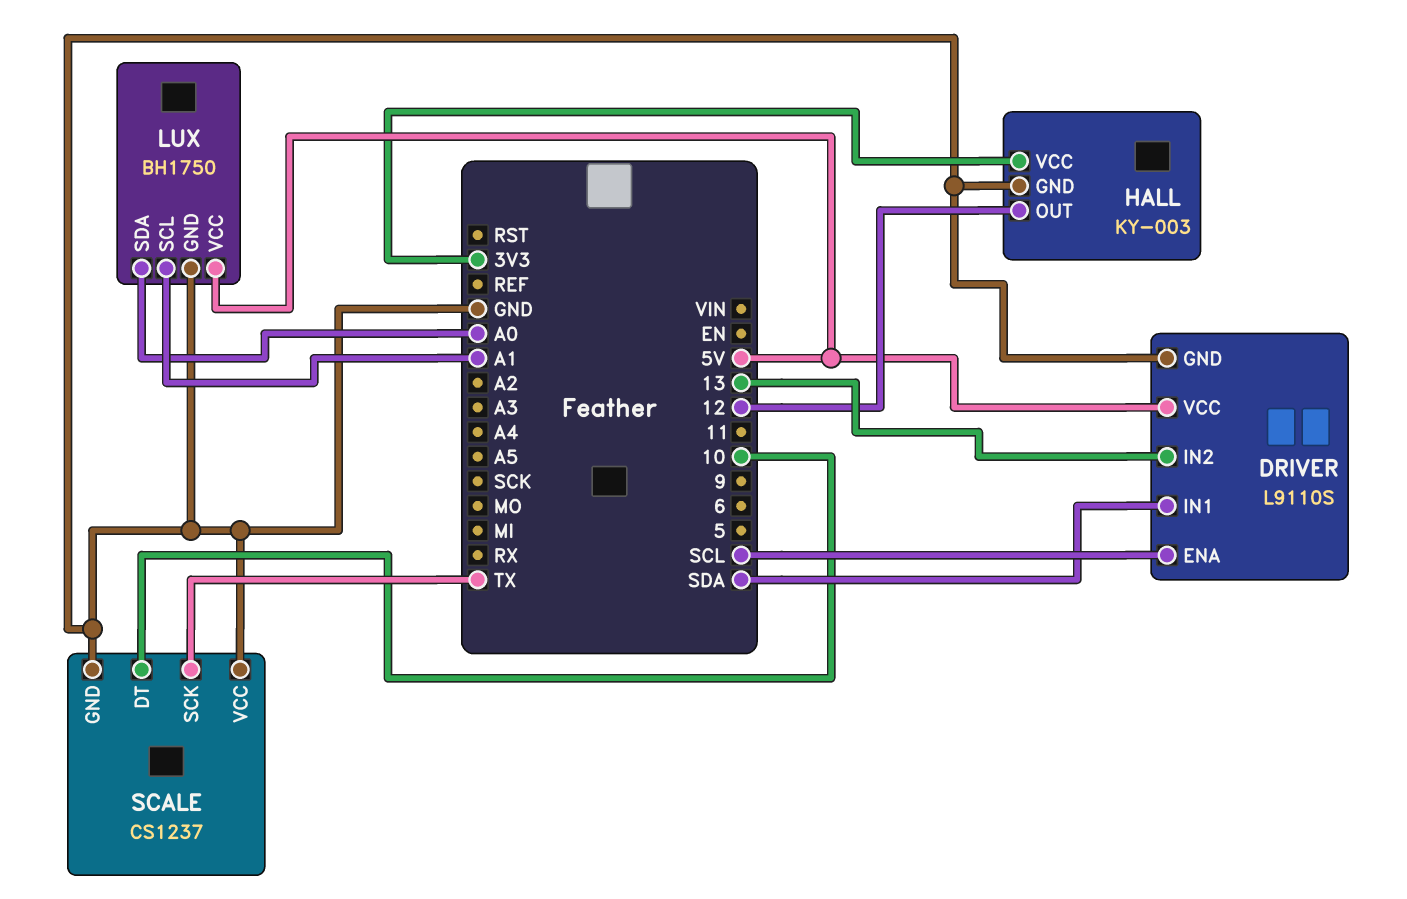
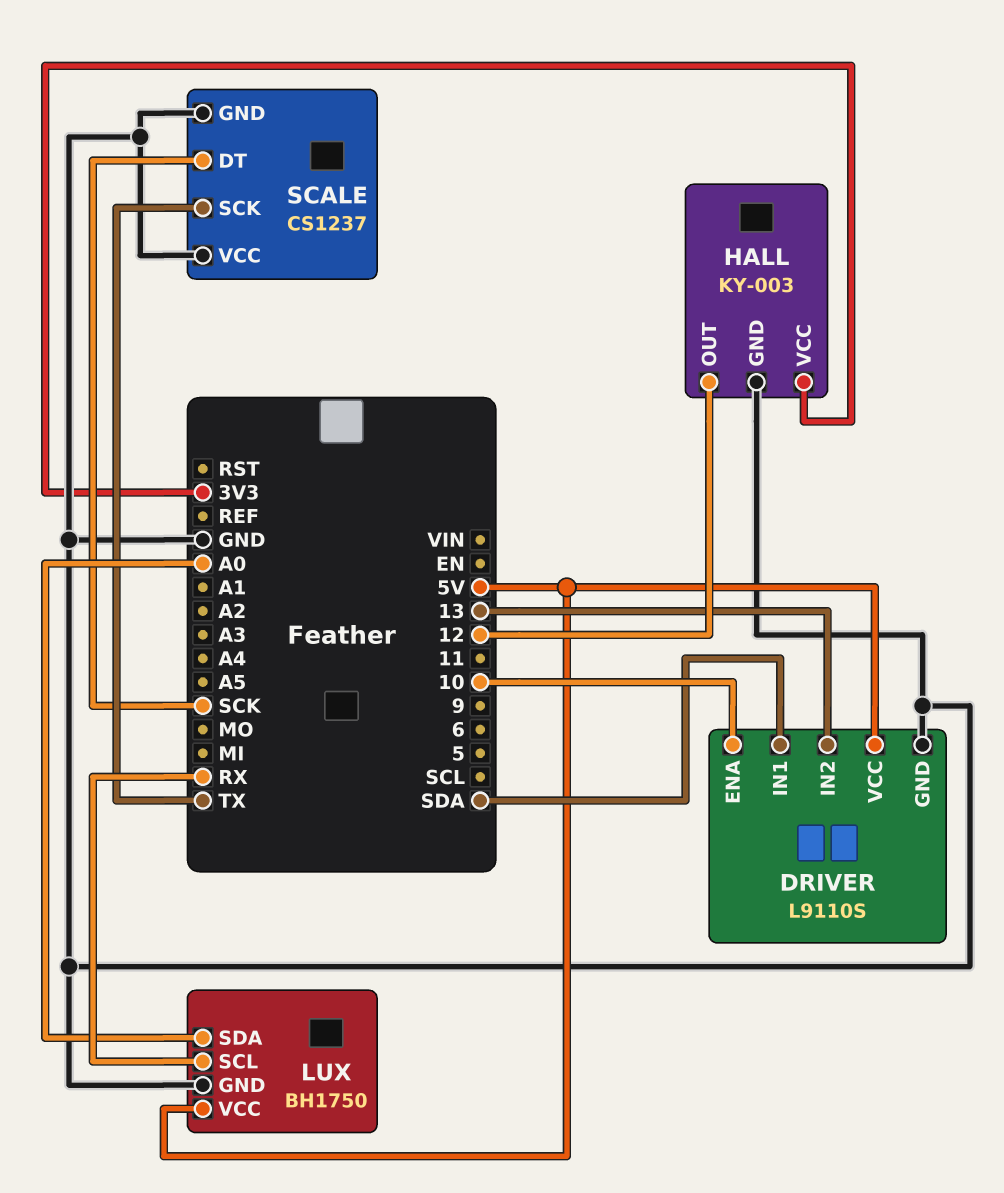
DRIVER pin ENA: SCL -> 10
LUX pin SCL: A1 -> RX
SCALE pin DT: 10 -> SCK

